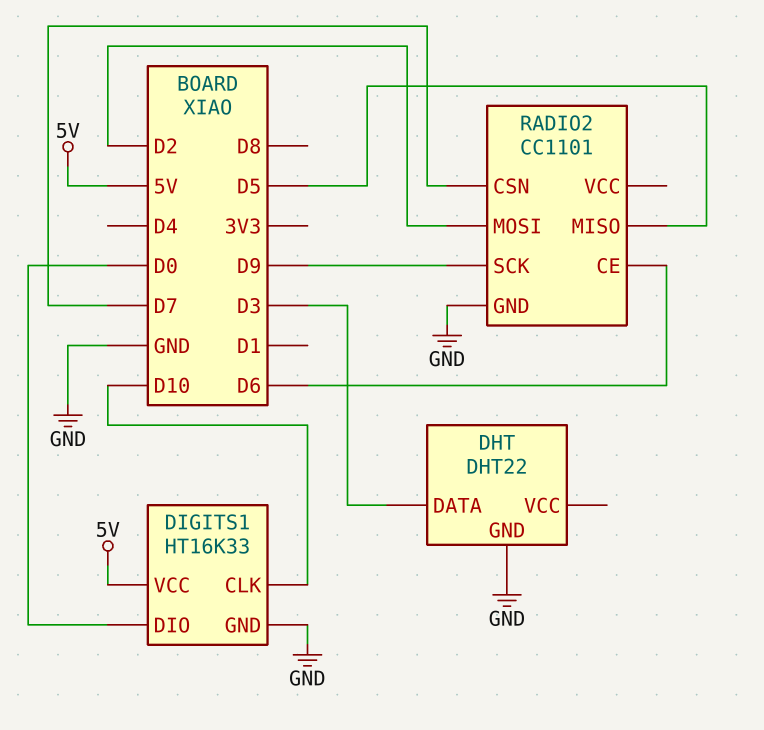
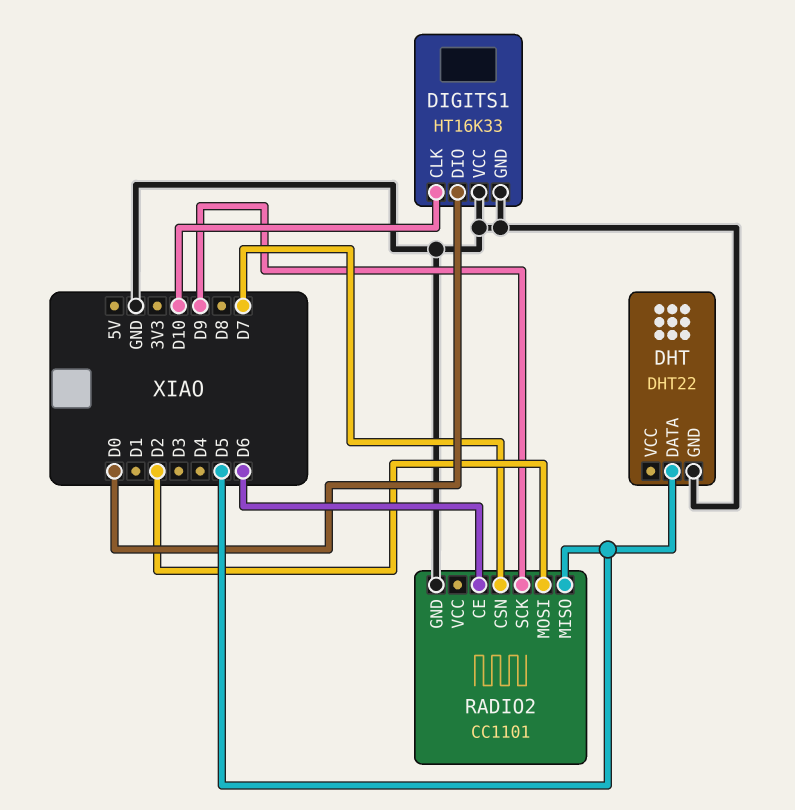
DHT pin DATA: D3 -> D5
DIGITS1 pin VCC: 5V -> GND

